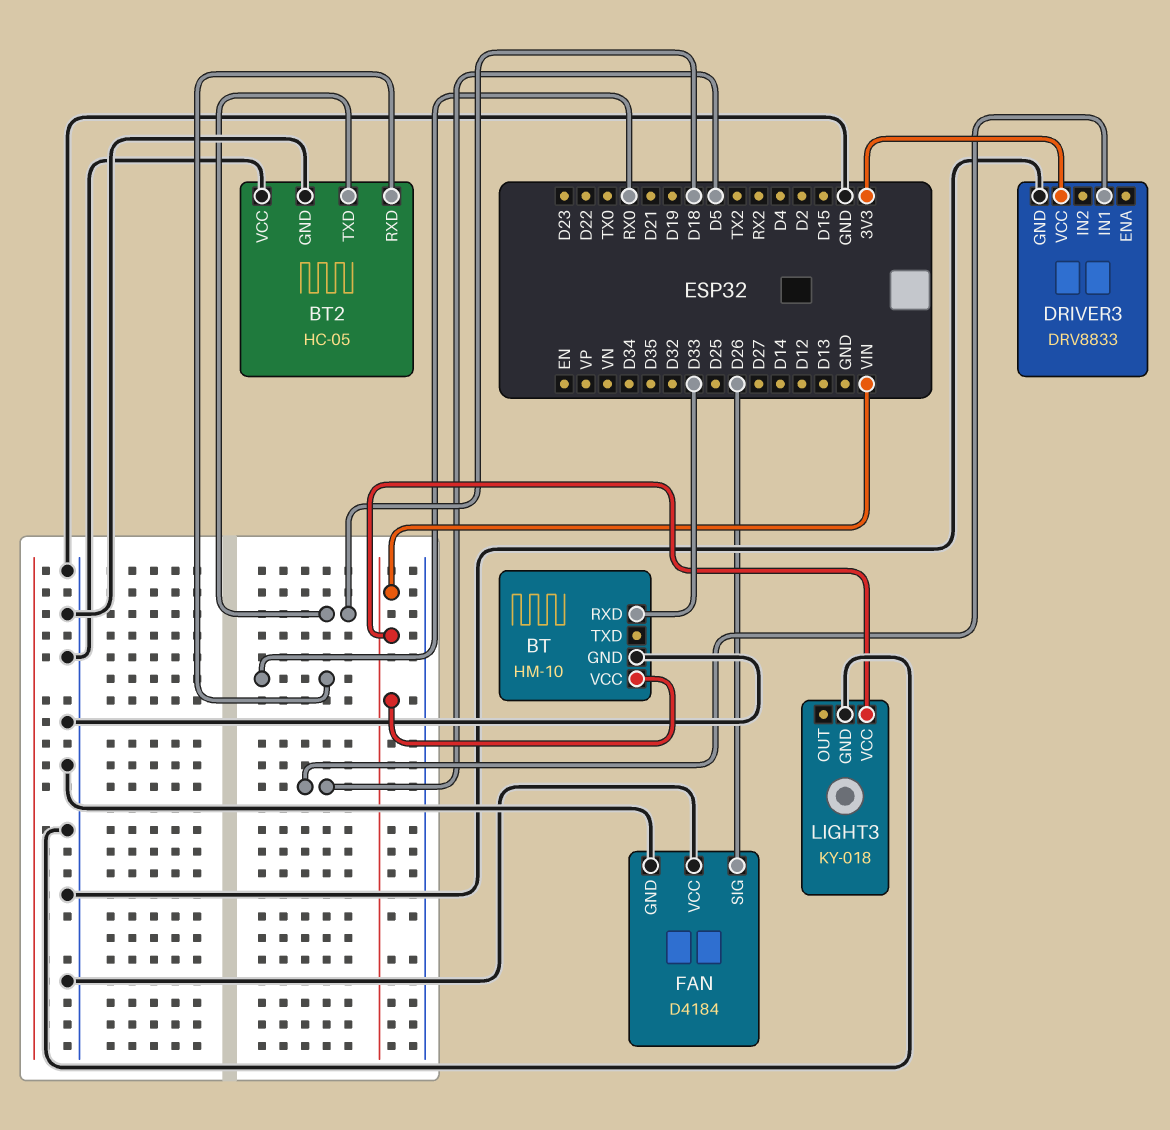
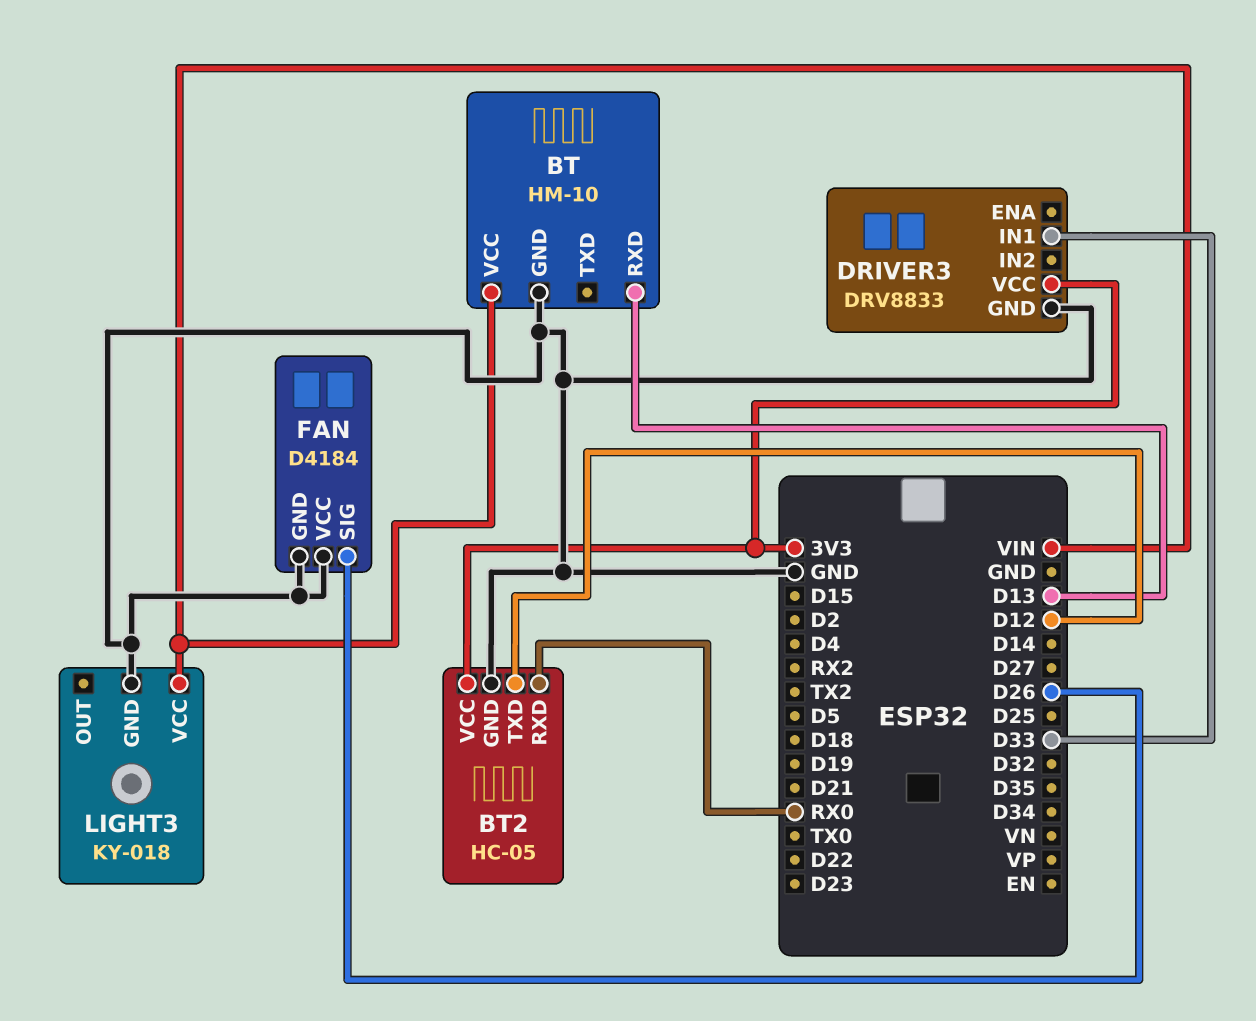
BT pin RXD: D33 -> D13
BT2 pin TXD: D18 -> D12
BT2 pin VCC: GND -> 3V3
DRIVER3 pin IN1: D5 -> D33

